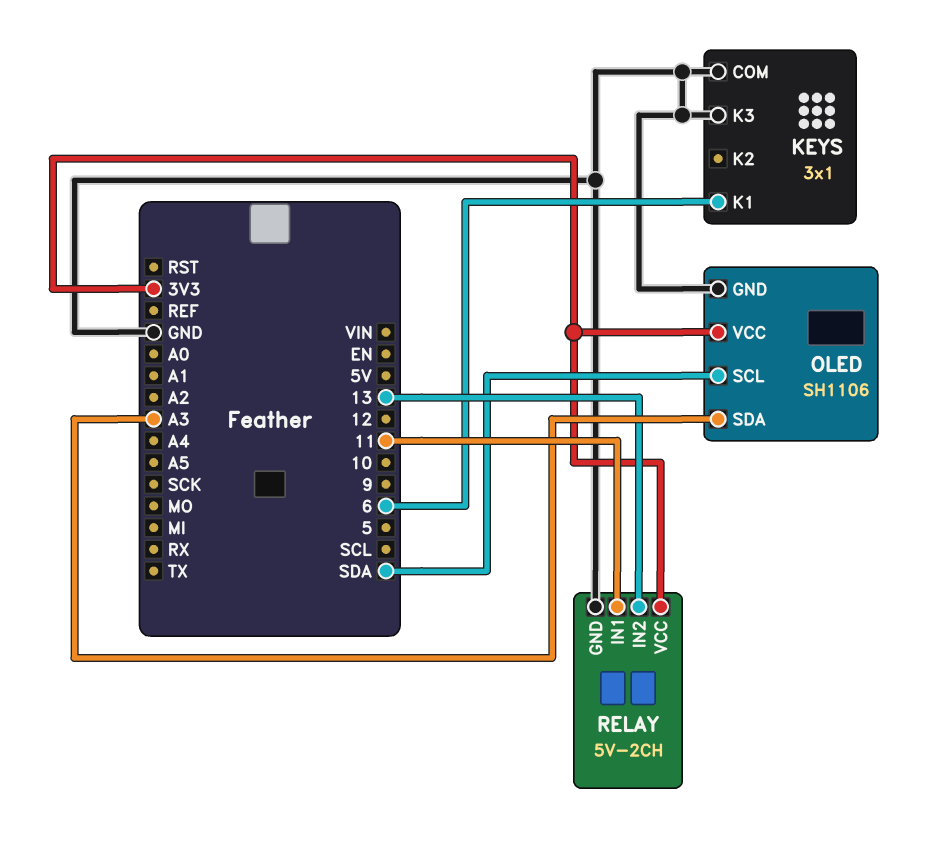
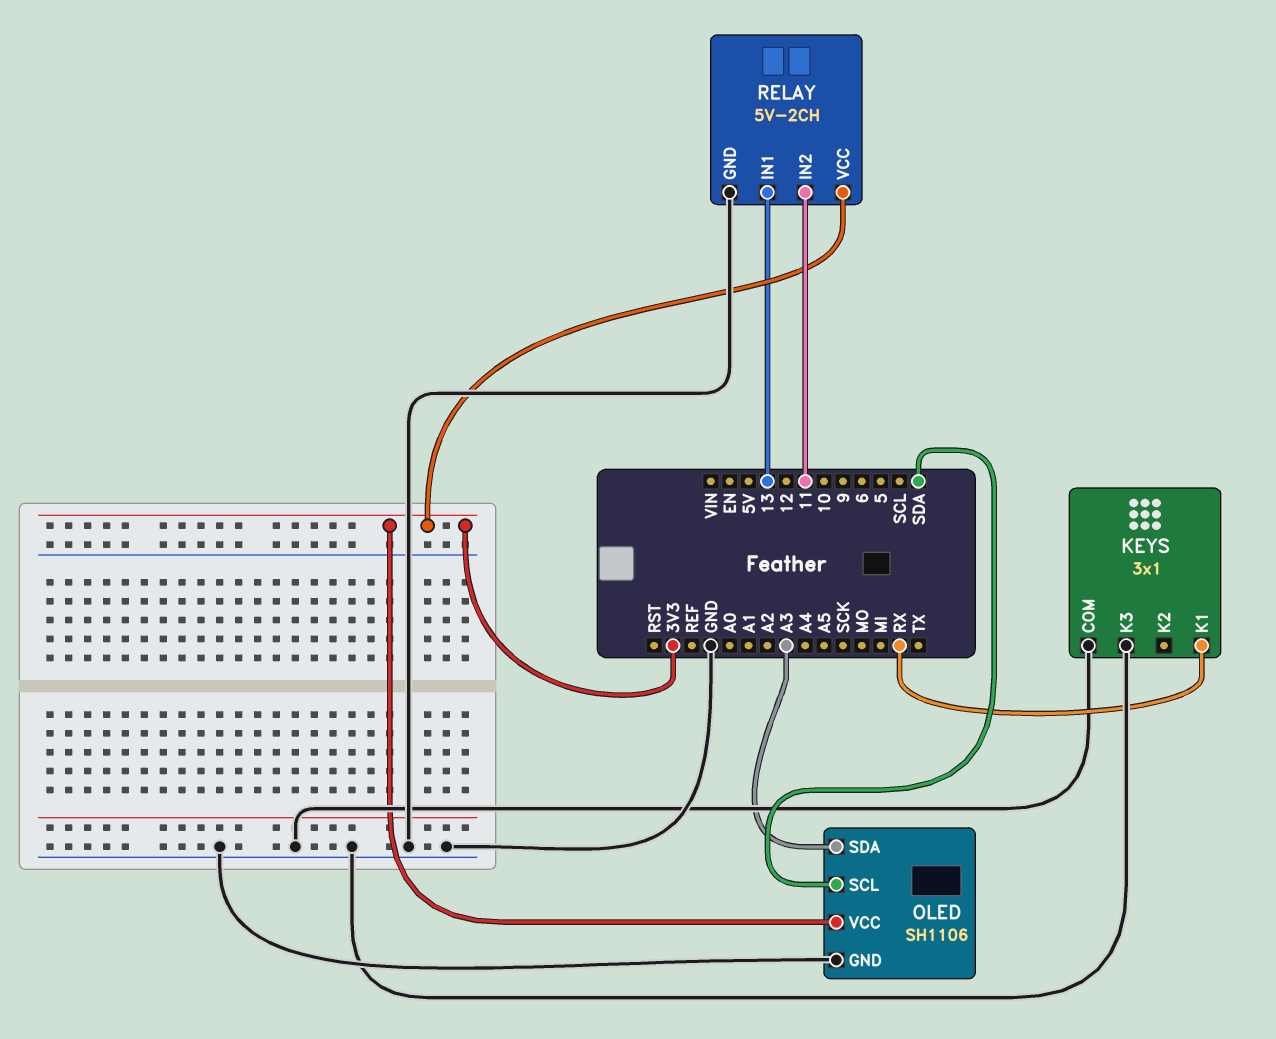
KEYS pin K1: 6 -> RX
RELAY pin IN1: 11 -> 13
RELAY pin IN2: 13 -> 11

